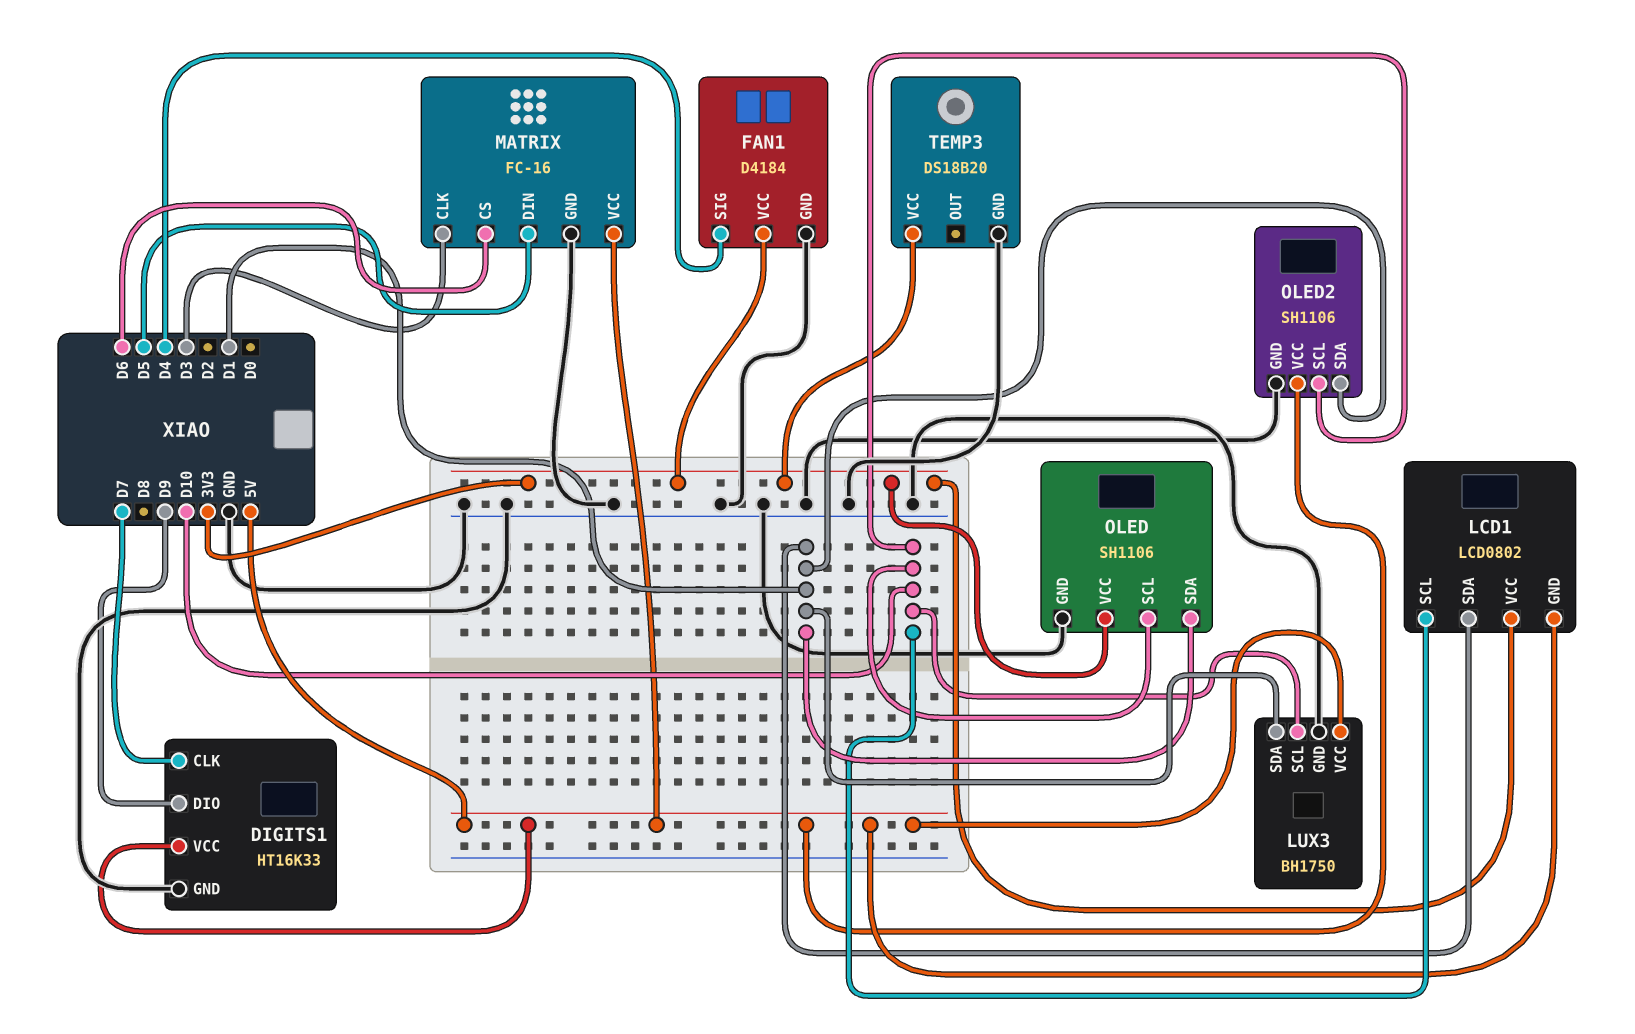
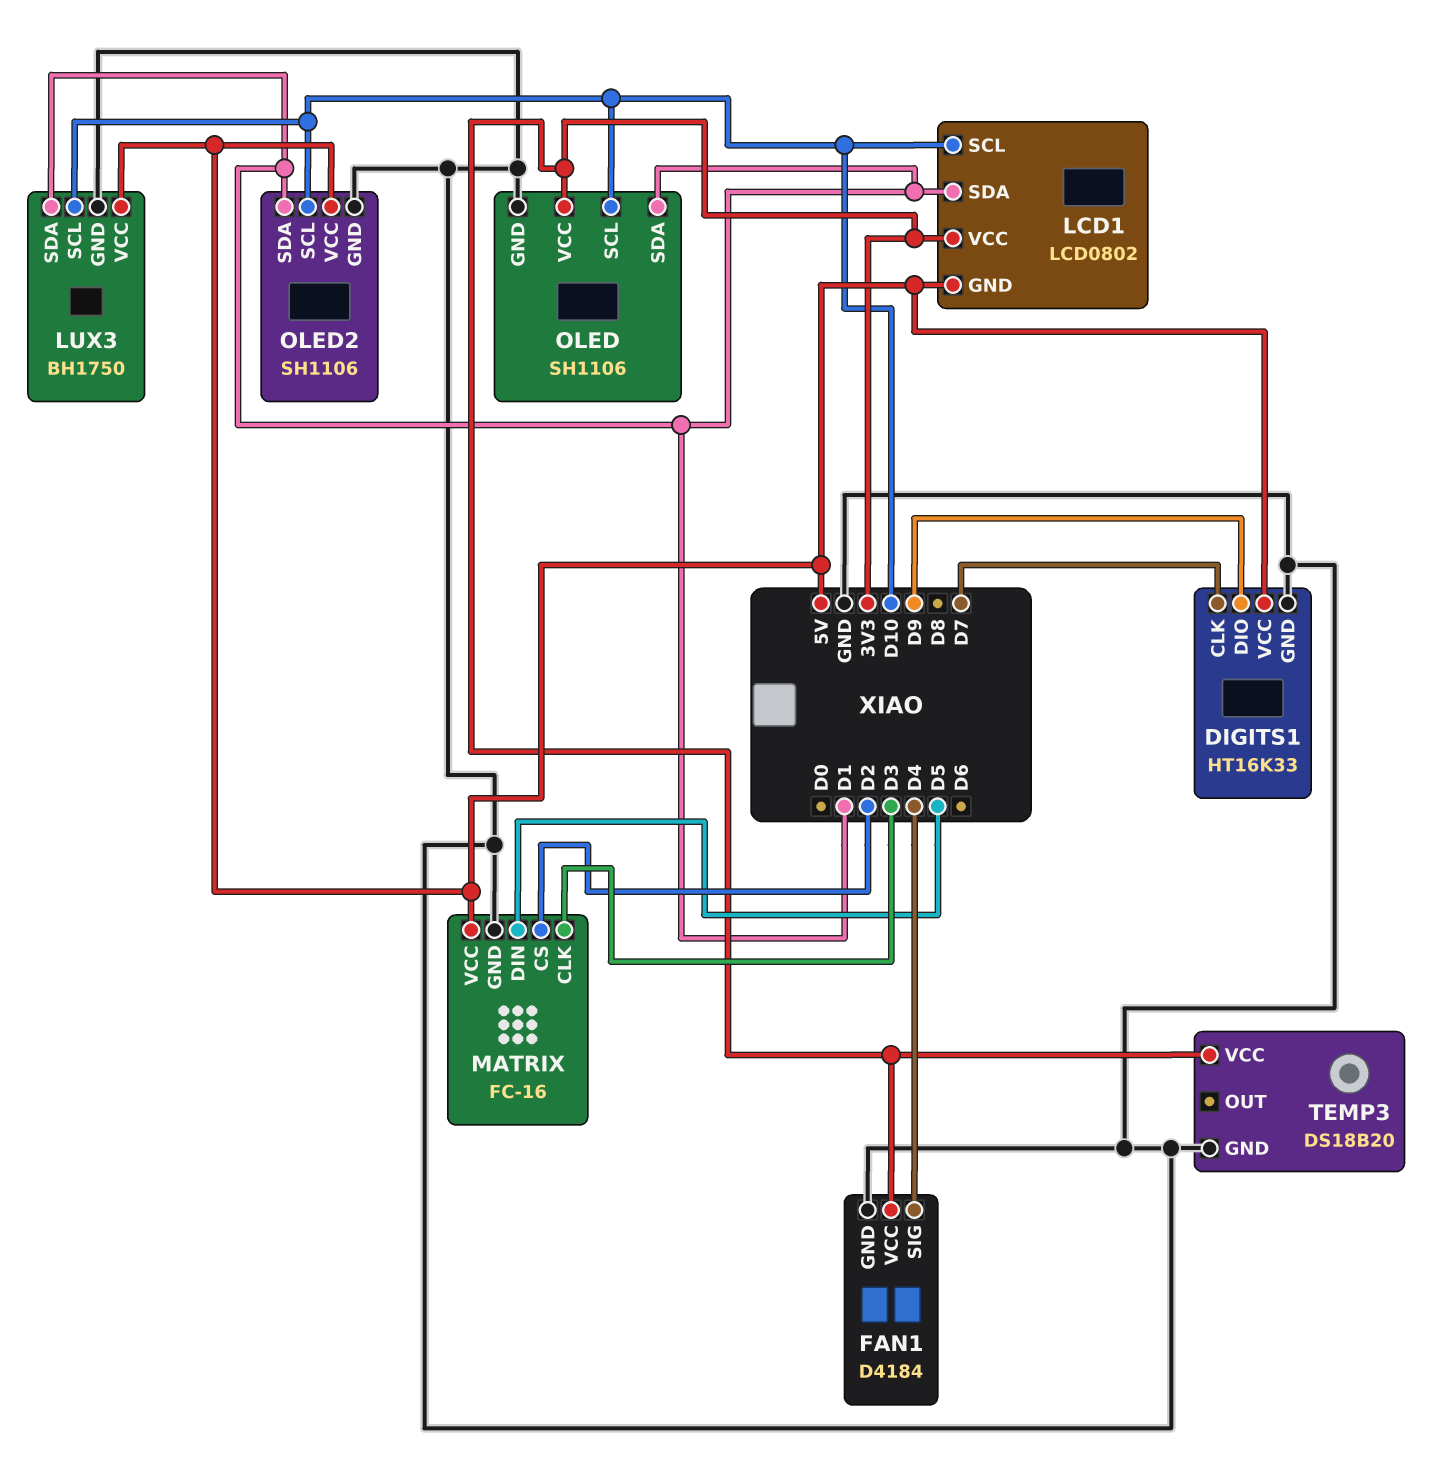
MATRIX pin CS: D6 -> D2

